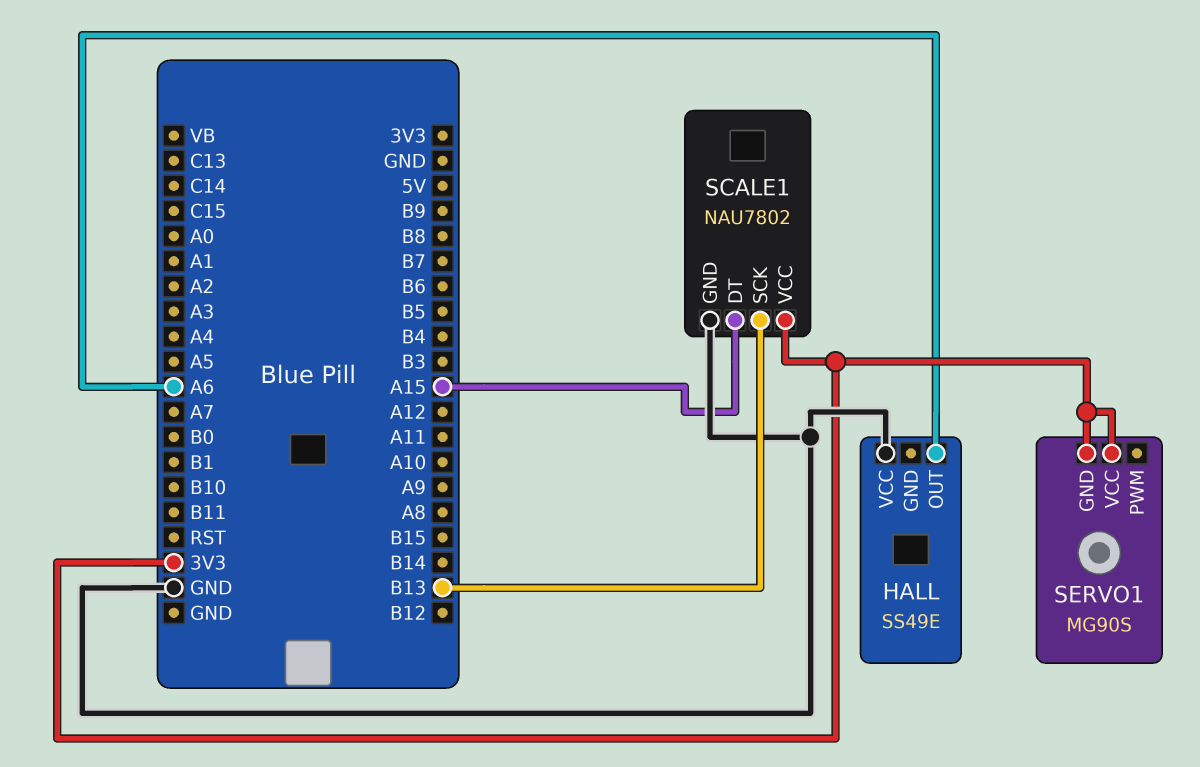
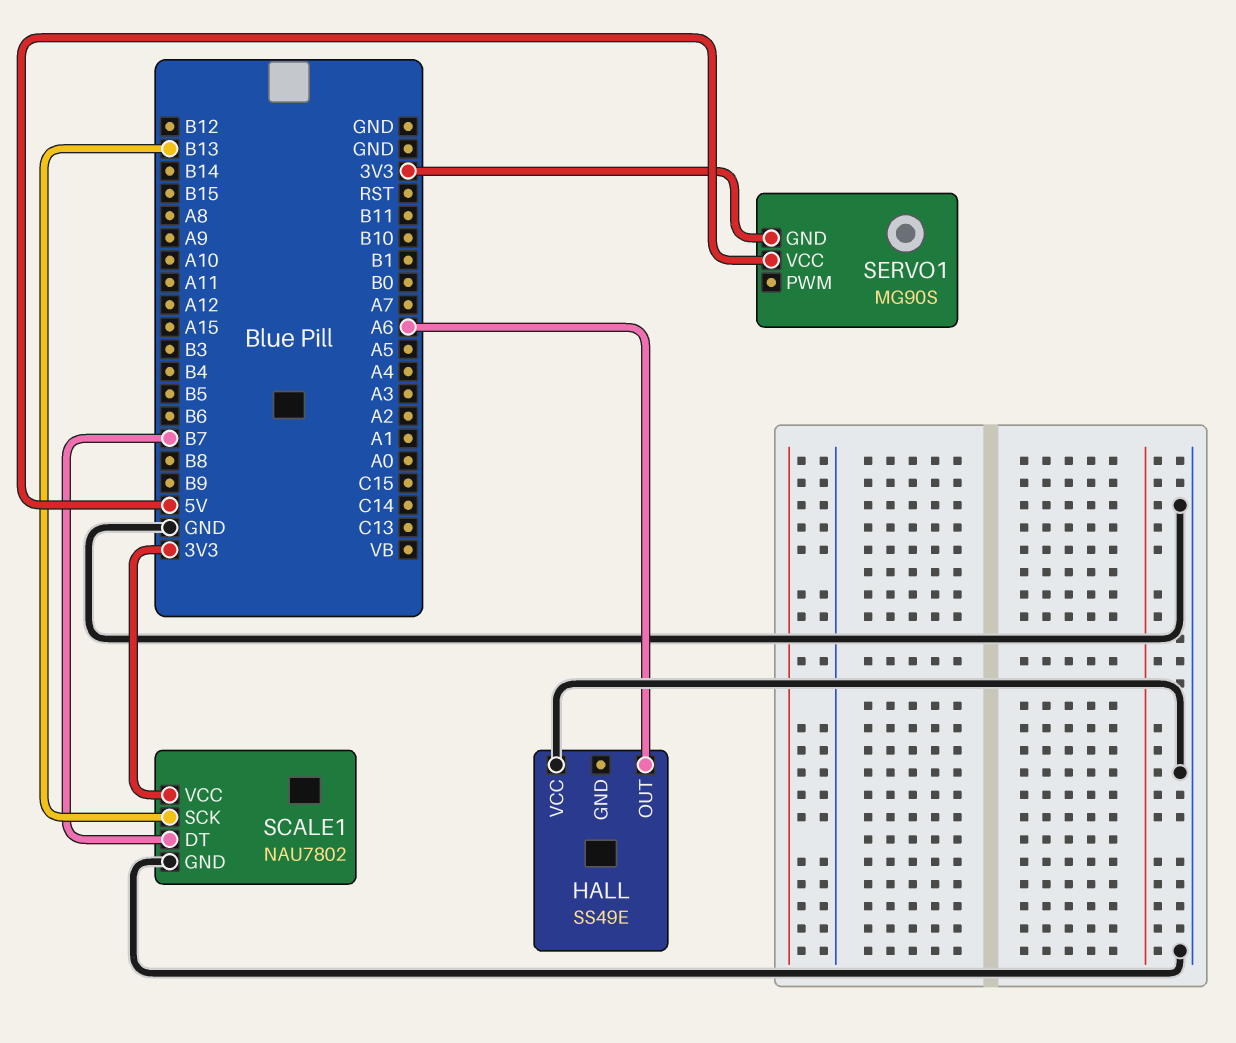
SCALE1 pin DT: A15 -> B7
SERVO1 pin VCC: 3V3 -> 5V

